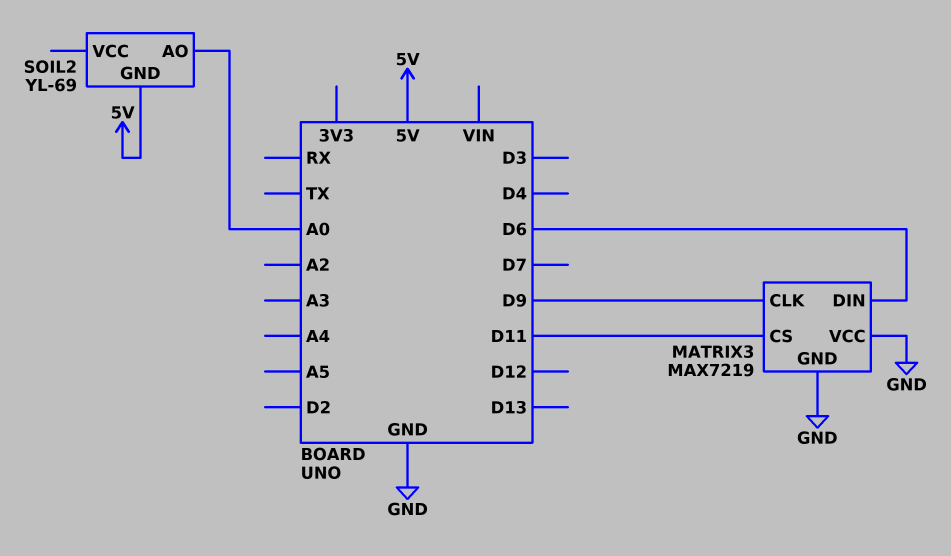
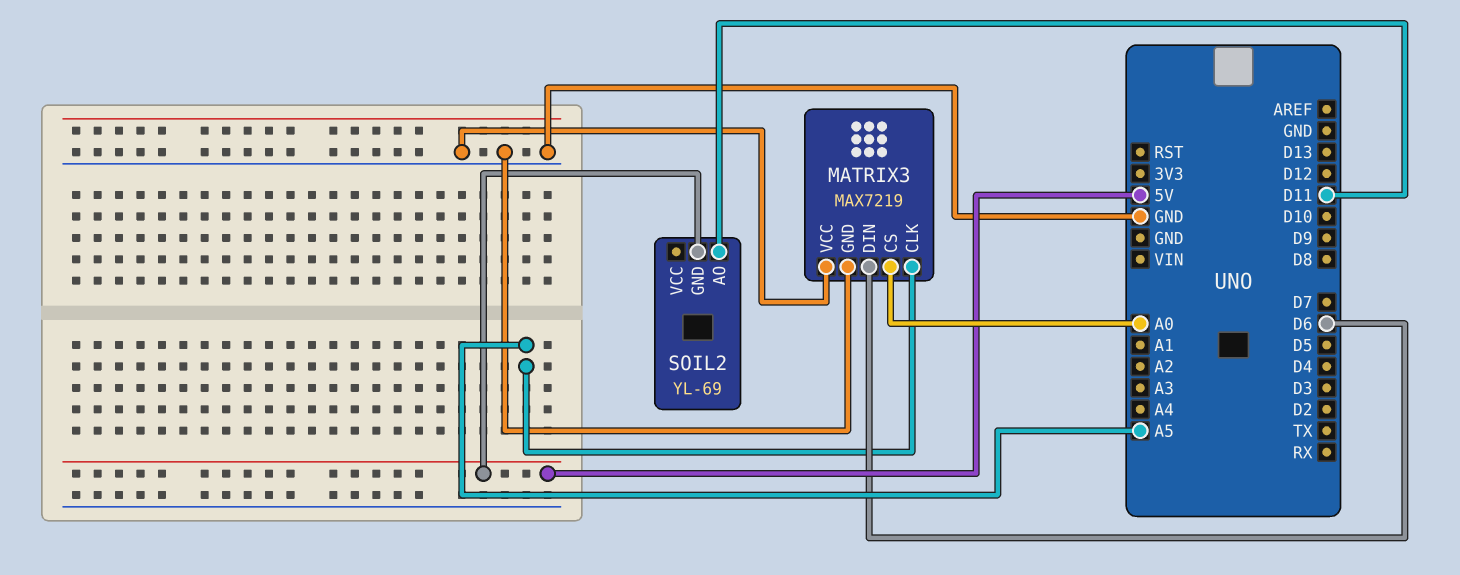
MATRIX3 pin CLK: D9 -> A5
MATRIX3 pin CS: D11 -> A0
SOIL2 pin AO: A0 -> D11

